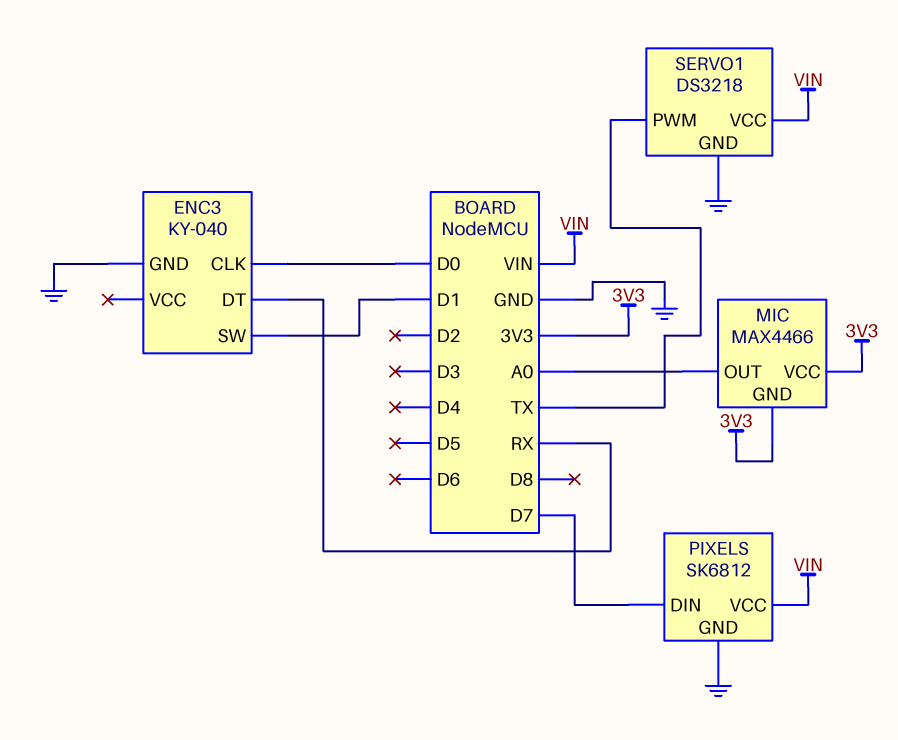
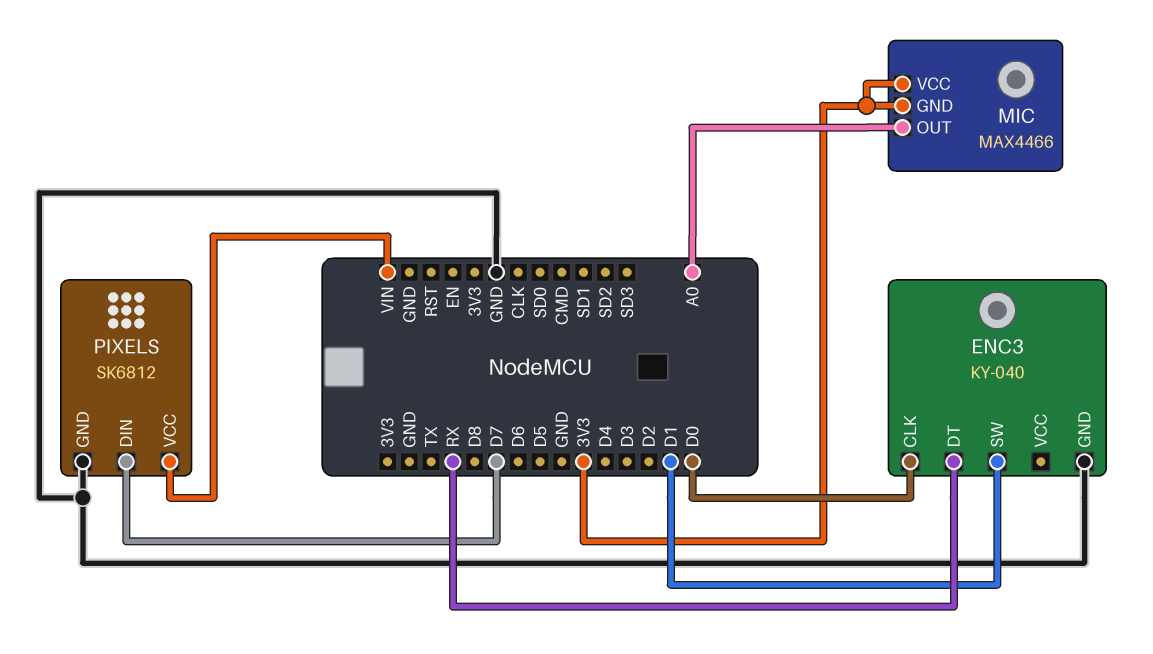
SERVO1: DS3218 -> none
SERVO1 pin GND: GND -> none
SERVO1 pin PWM: TX -> none
SERVO1 pin VCC: VIN -> none

